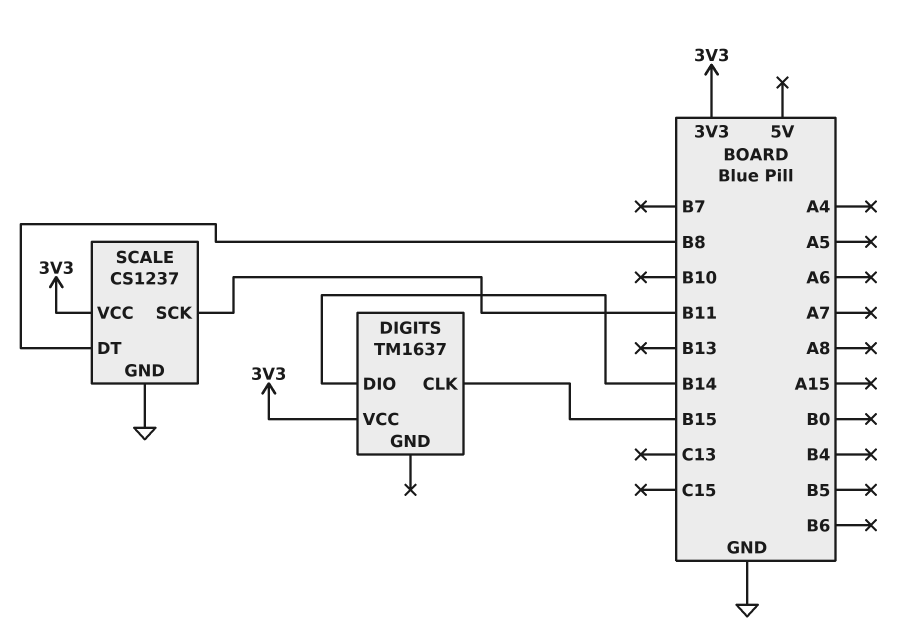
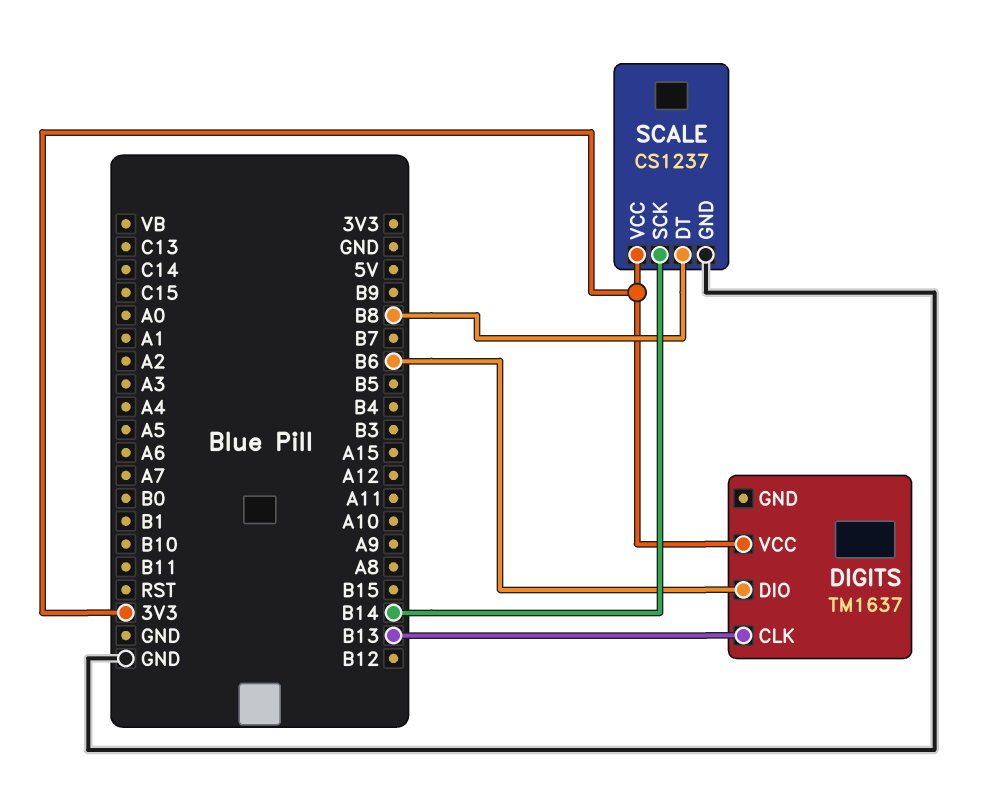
DIGITS pin CLK: B15 -> B13
DIGITS pin DIO: B14 -> B6
SCALE pin SCK: B11 -> B14

